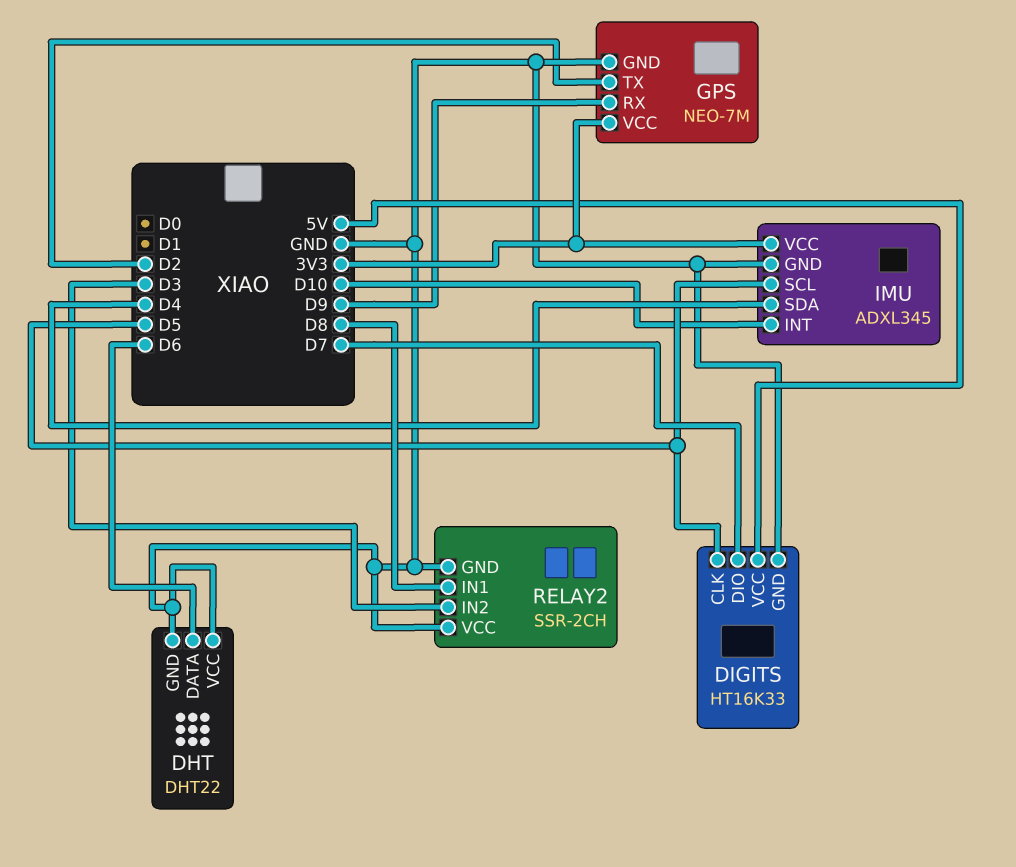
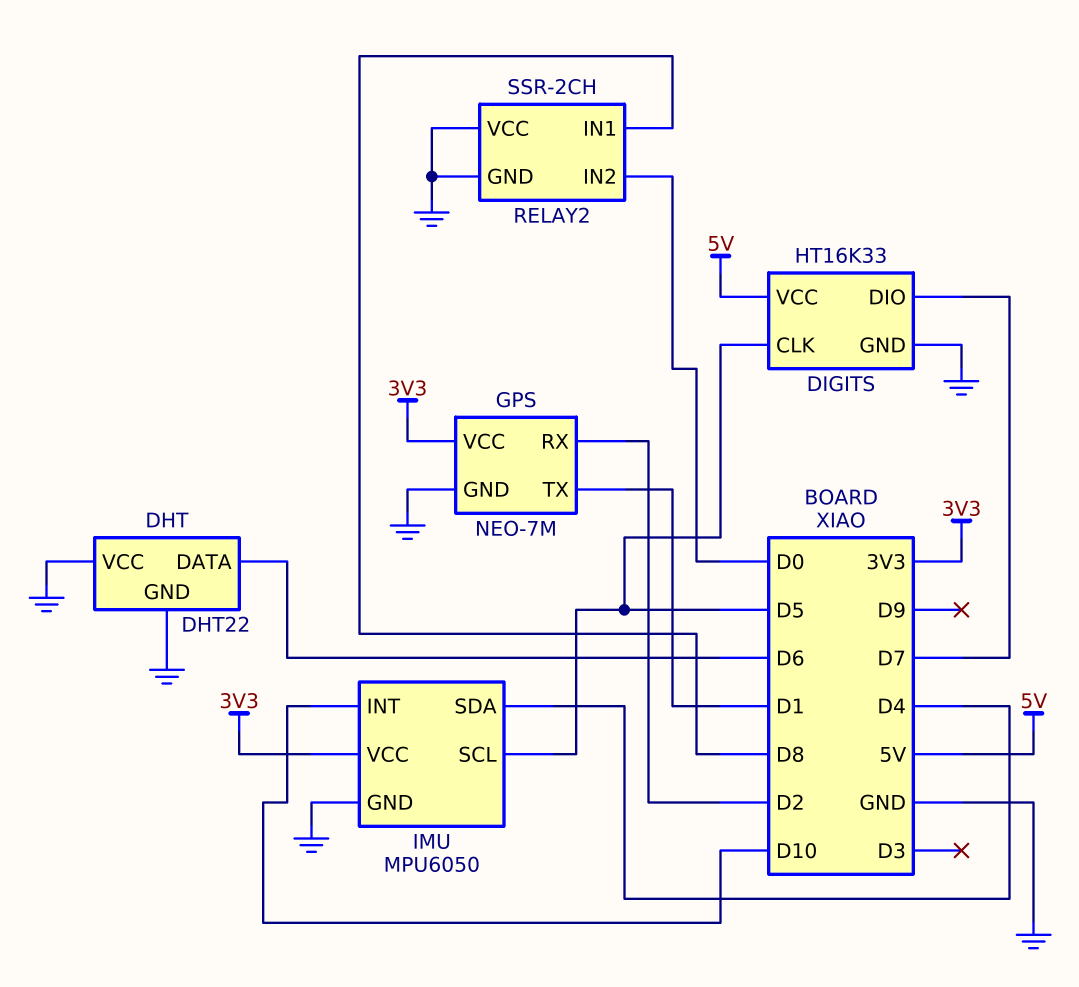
GPS pin RX: D9 -> D2
GPS pin TX: D2 -> D1
IMU: ADXL345 -> MPU6050
RELAY2 pin IN2: D3 -> D0

